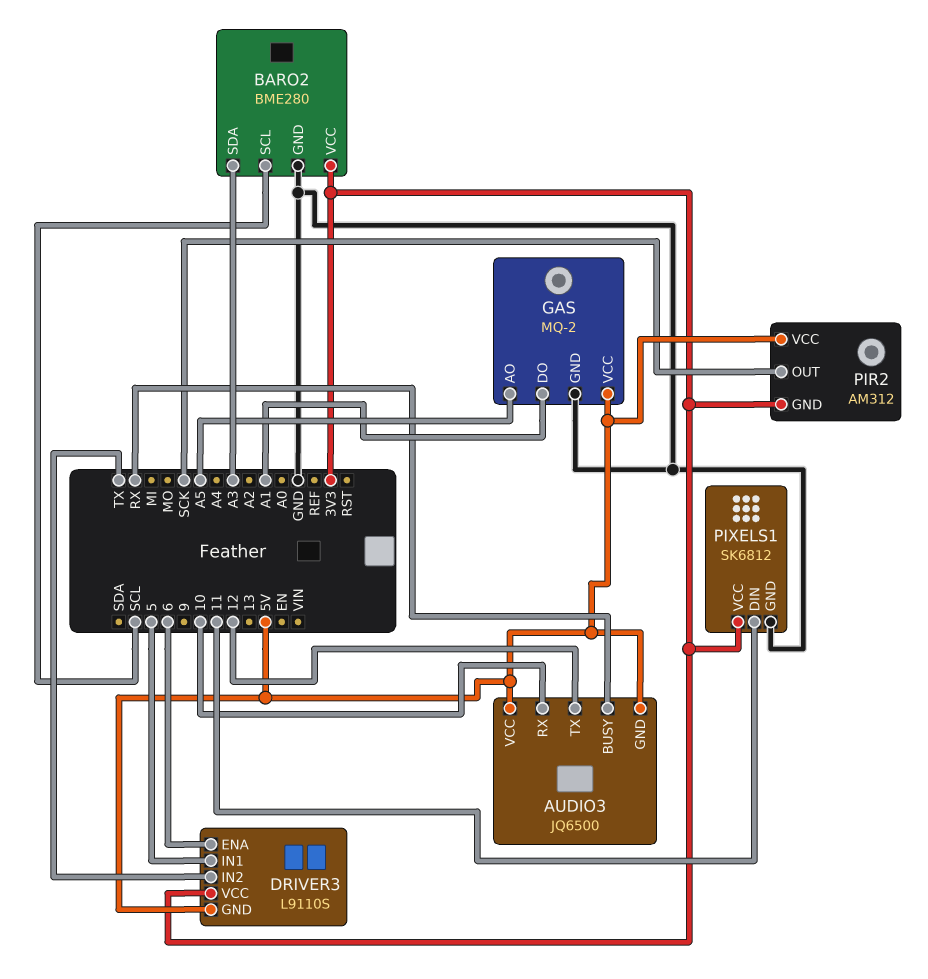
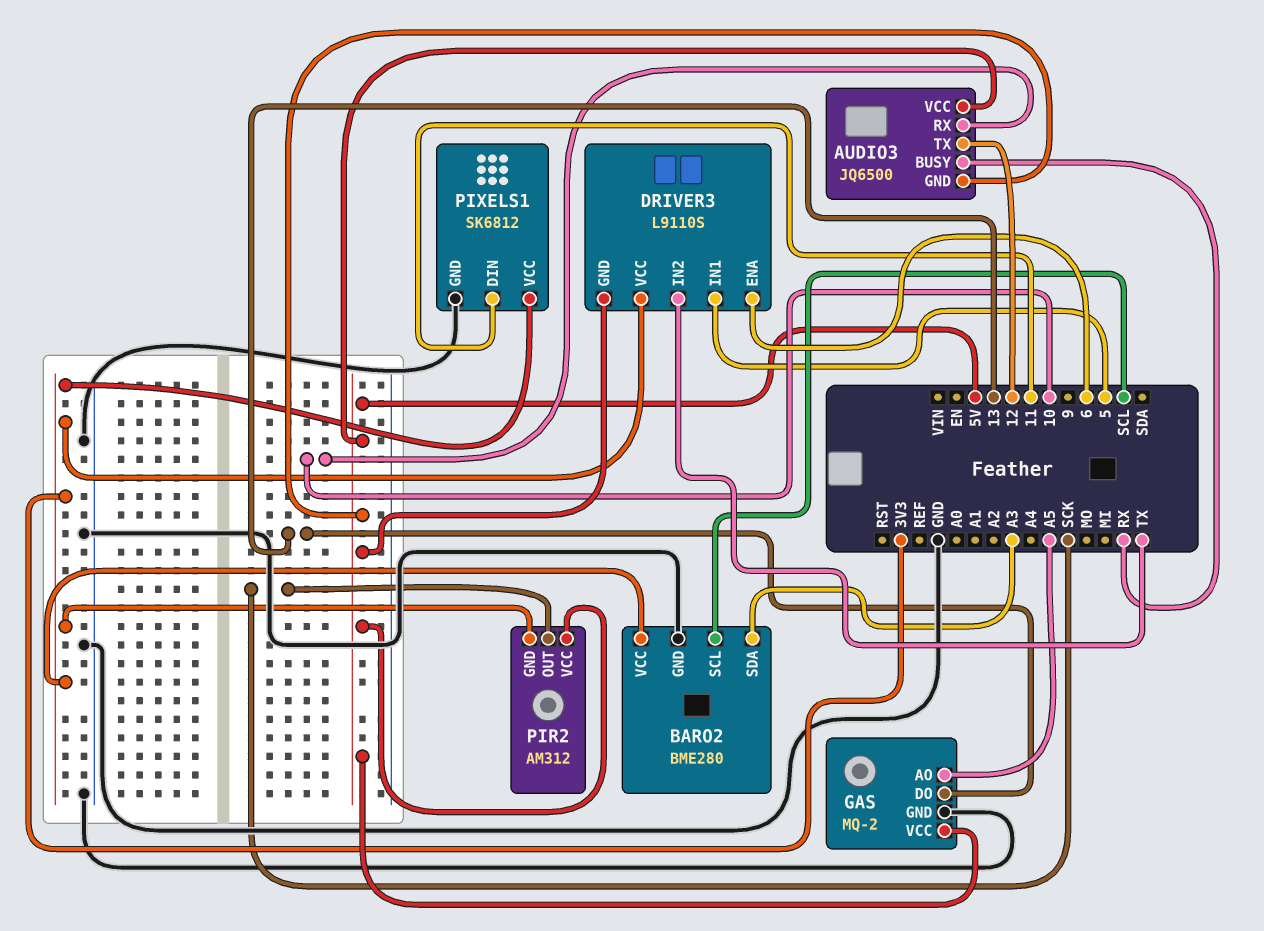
GAS pin DO: A1 -> 13

